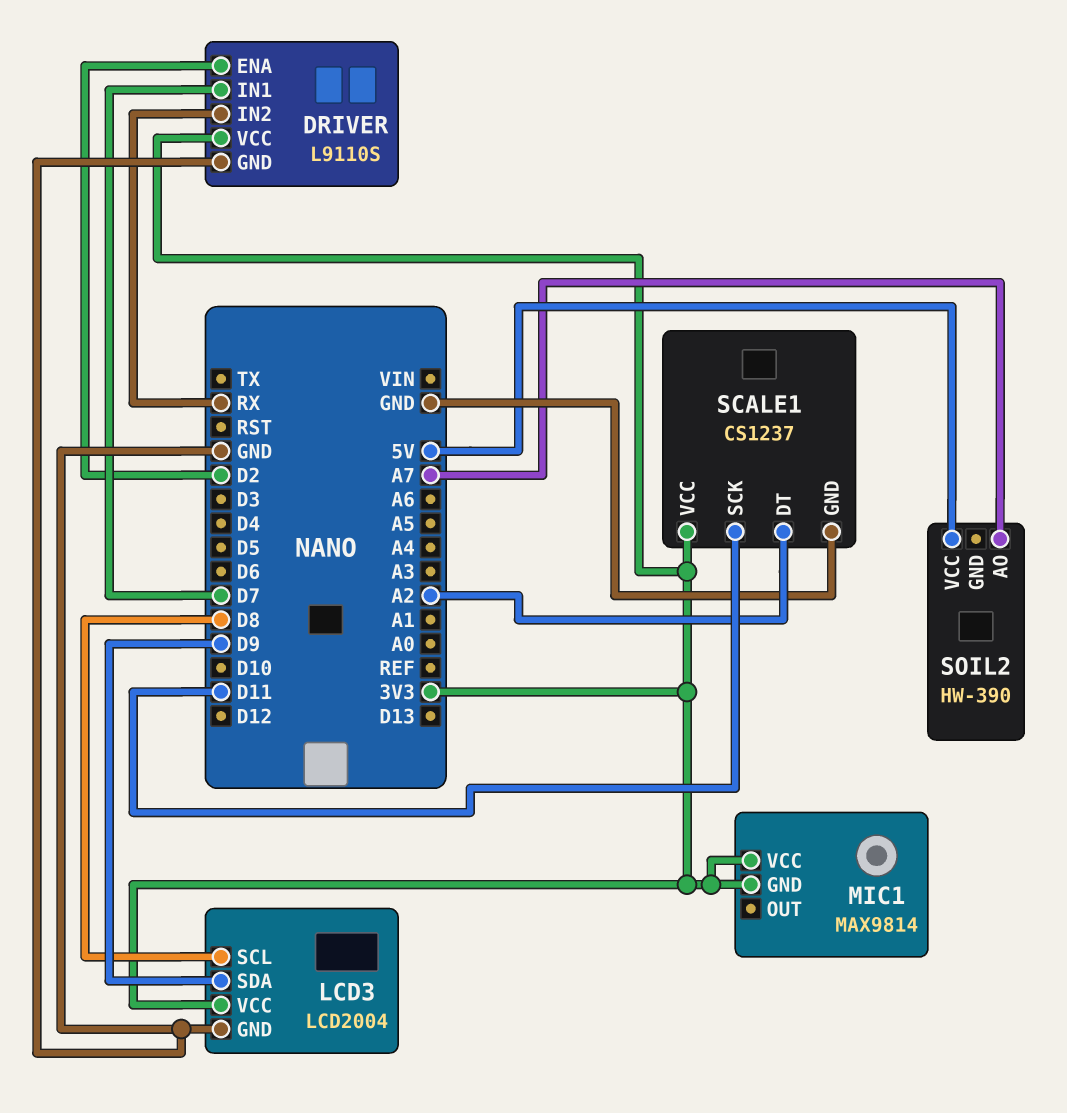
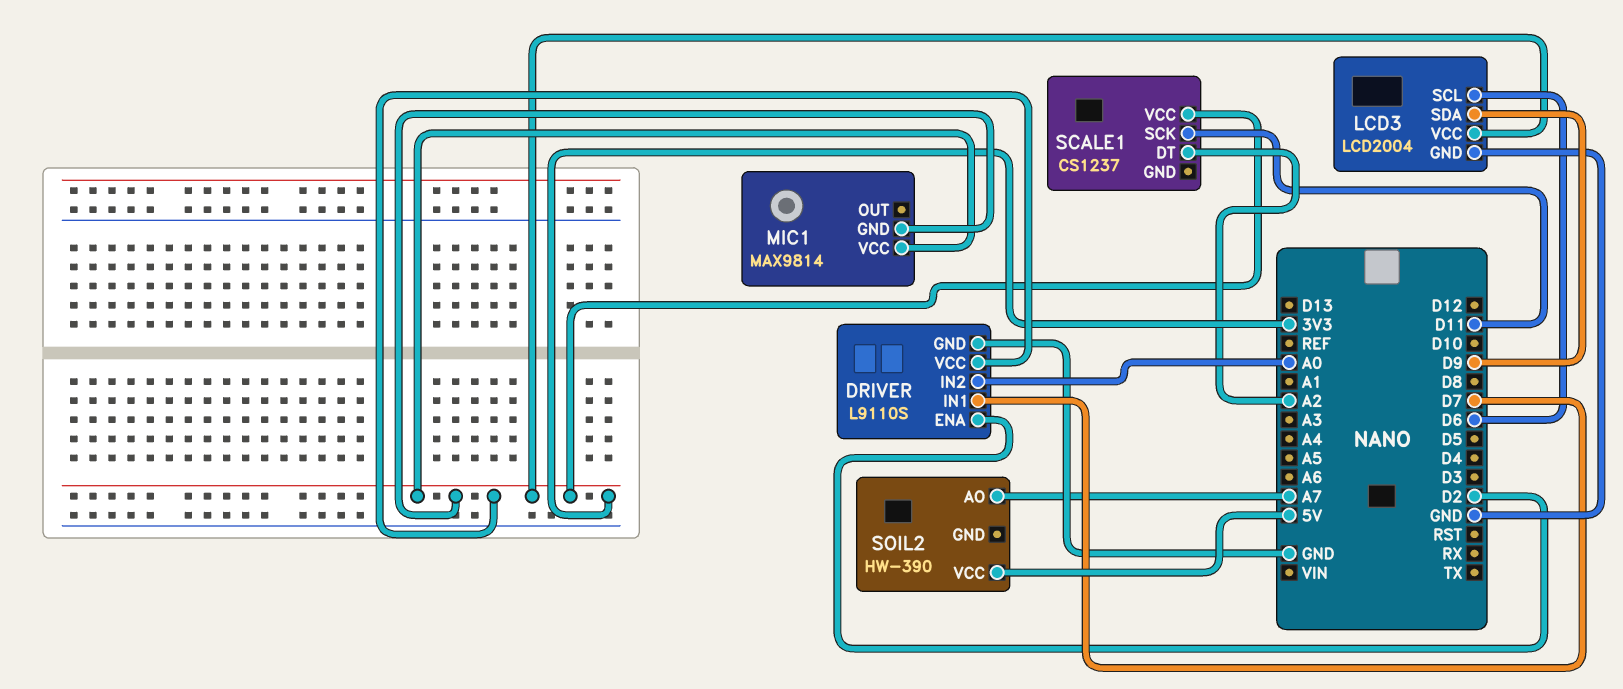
DRIVER pin IN2: RX -> A0
LCD3 pin SCL: D8 -> D6
SCALE1 pin GND: GND -> none

